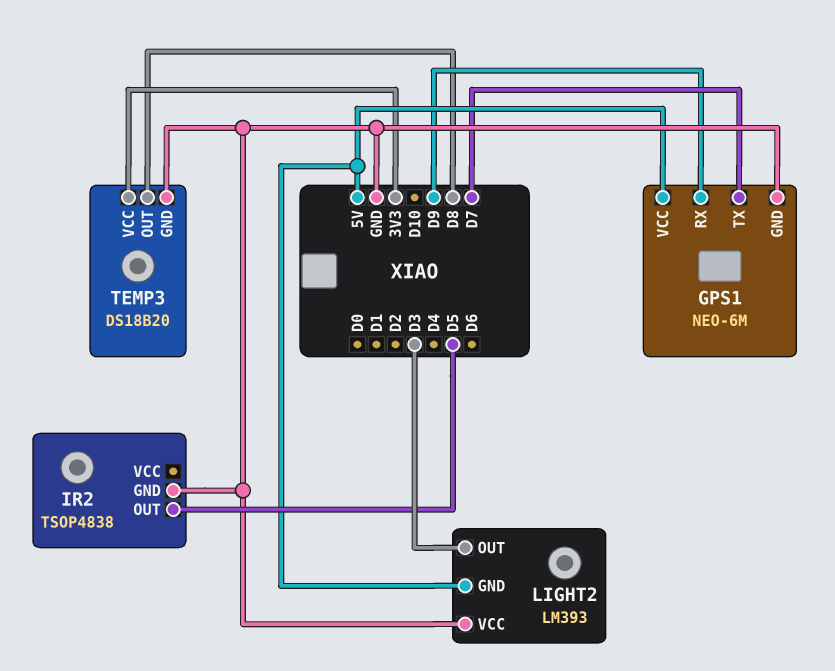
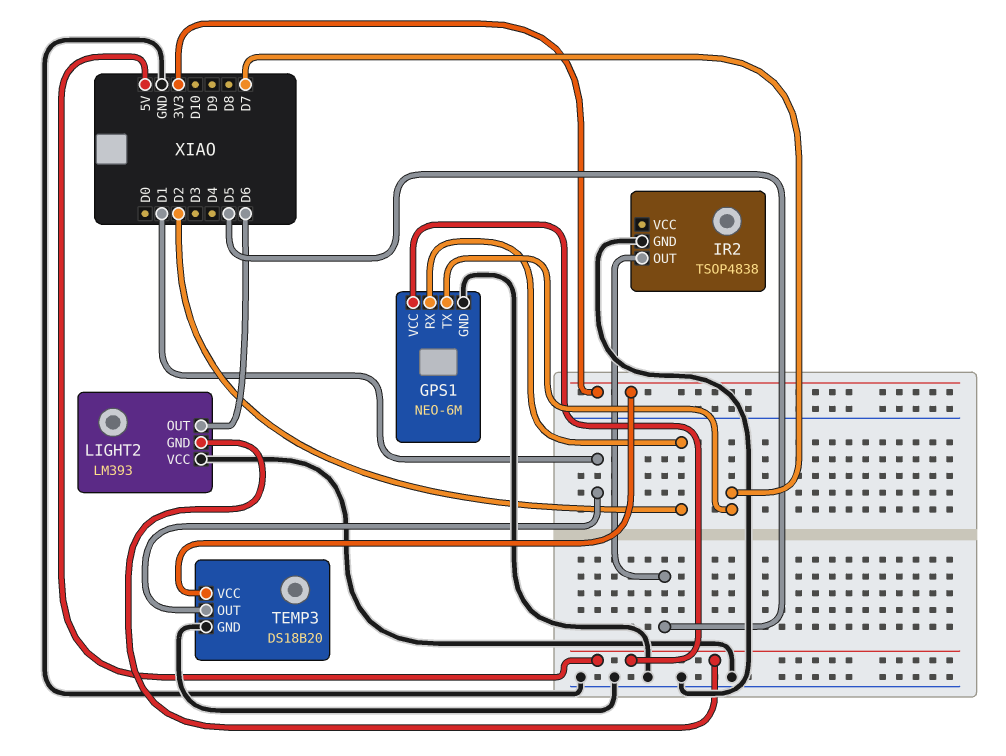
GPS1 pin RX: D9 -> D2
LIGHT2 pin OUT: D3 -> D6
TEMP3 pin OUT: D8 -> D1

